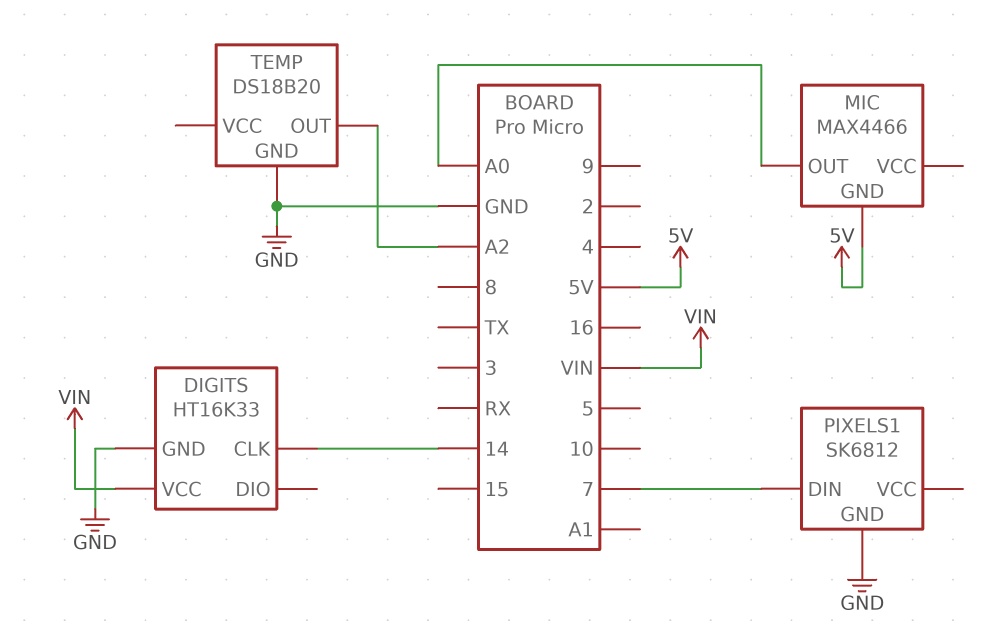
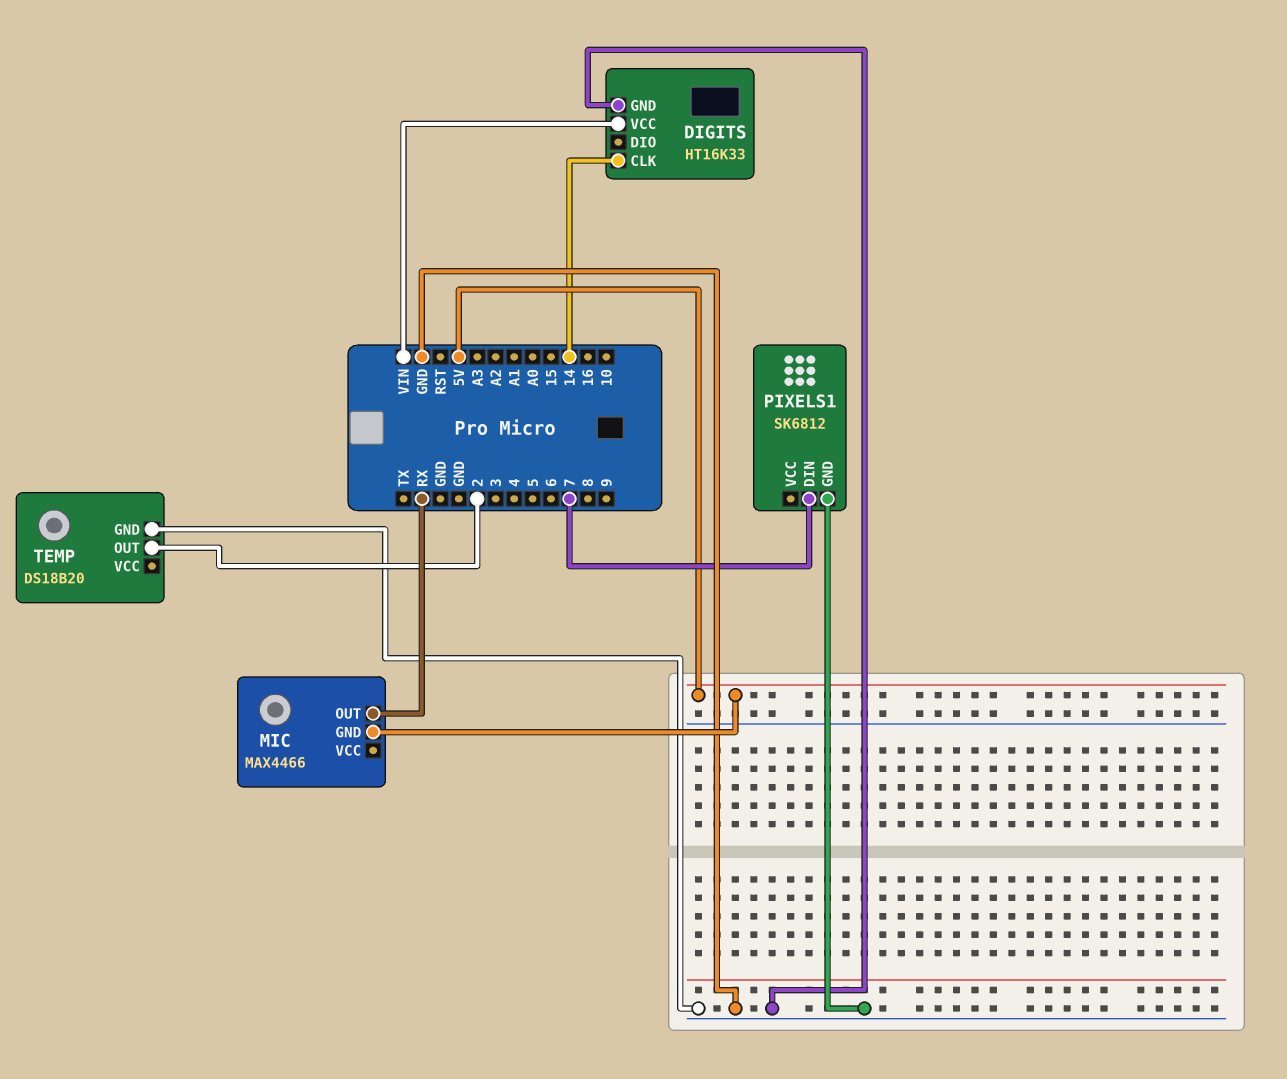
MIC pin OUT: A0 -> RX
TEMP pin OUT: A2 -> 2

